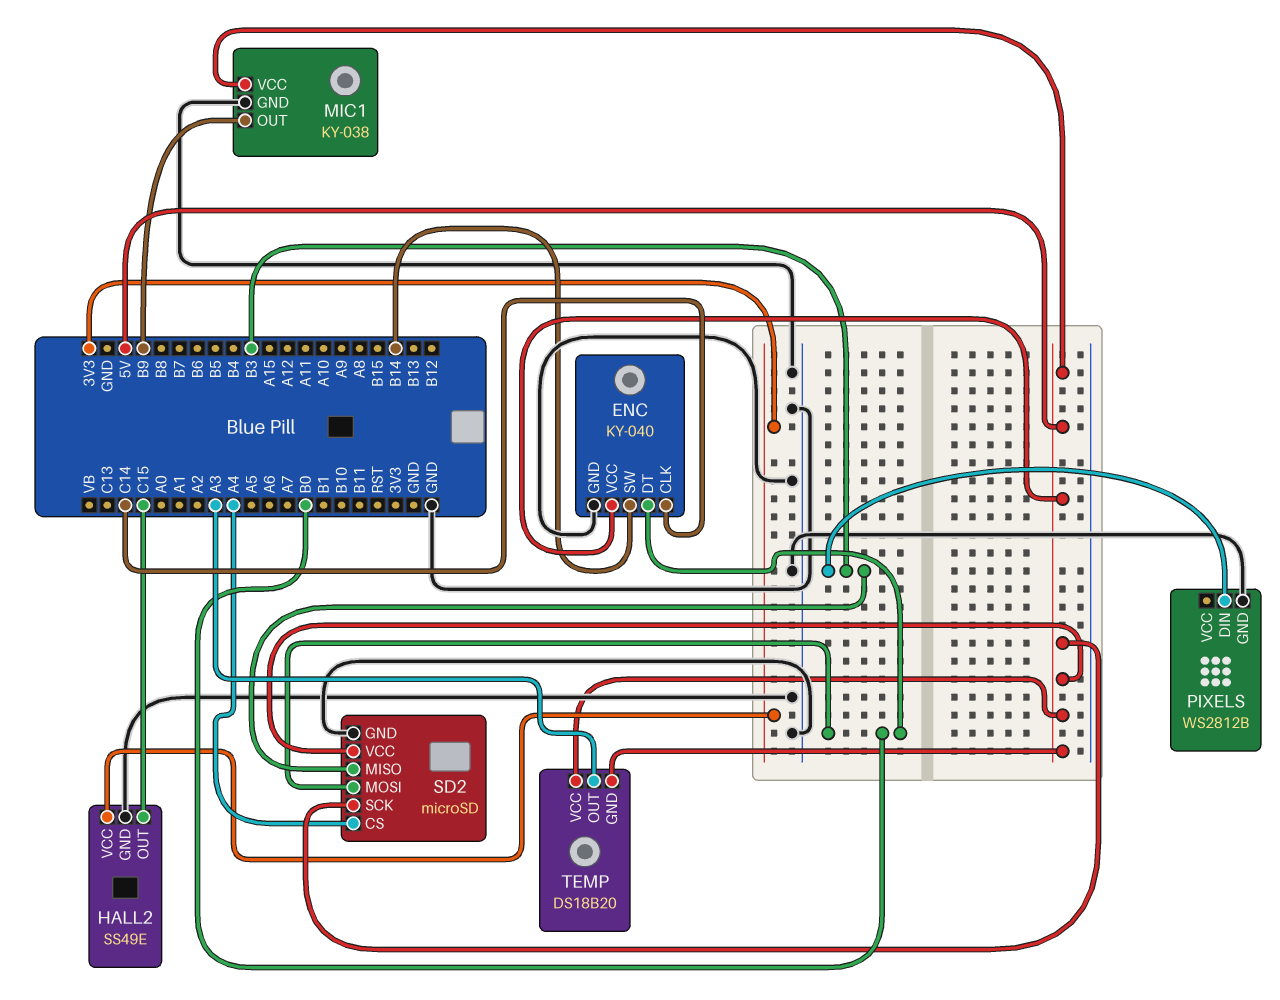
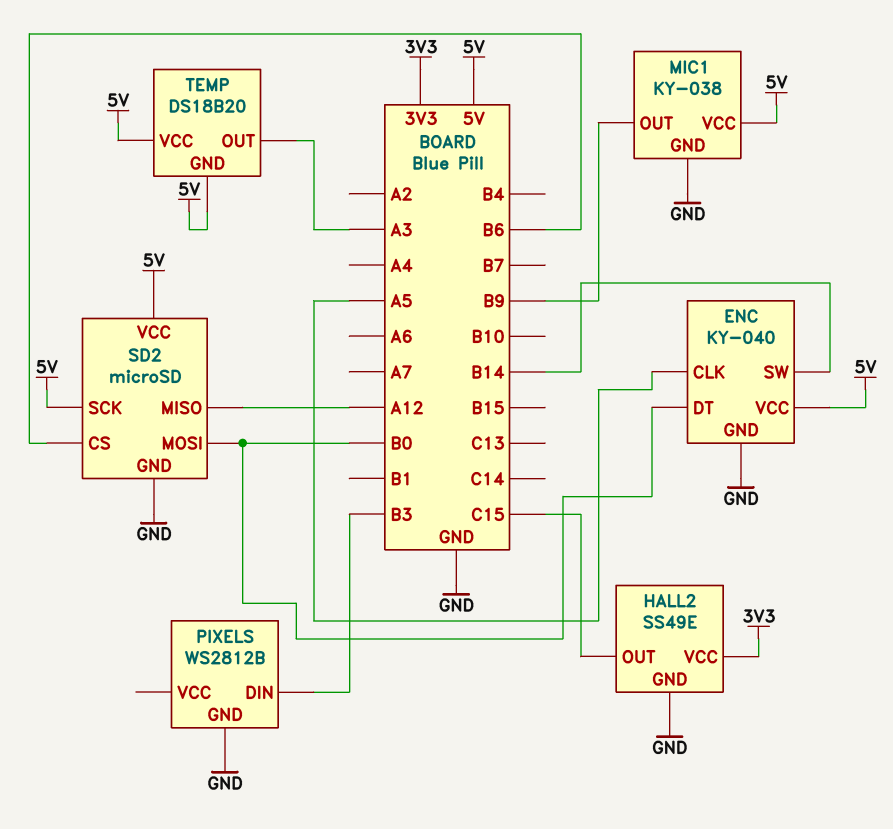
ENC pin CLK: C14 -> A5
SD2 pin CS: A4 -> B6
SD2 pin MISO: B3 -> A12

